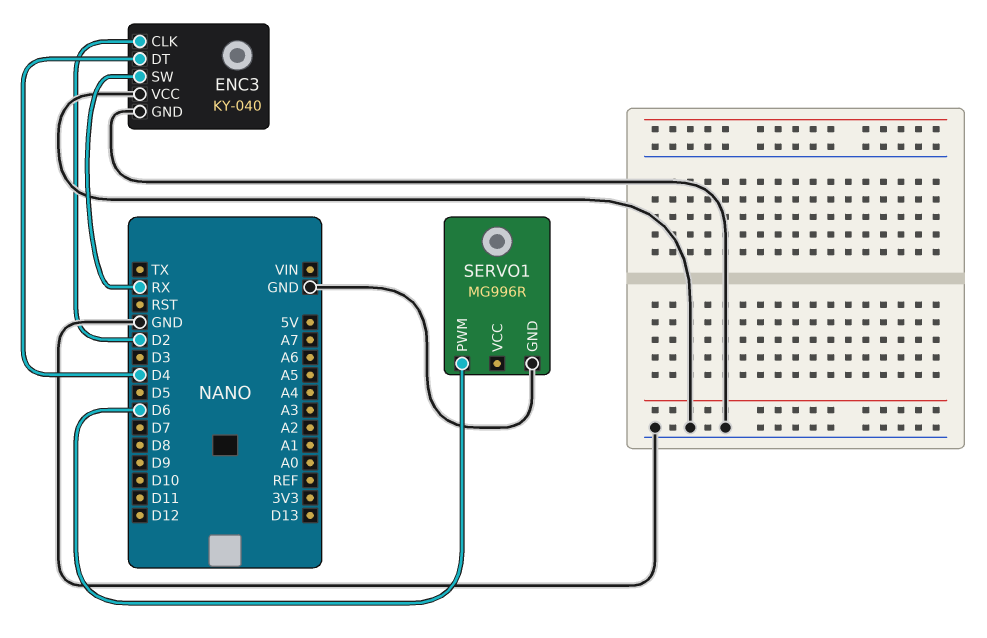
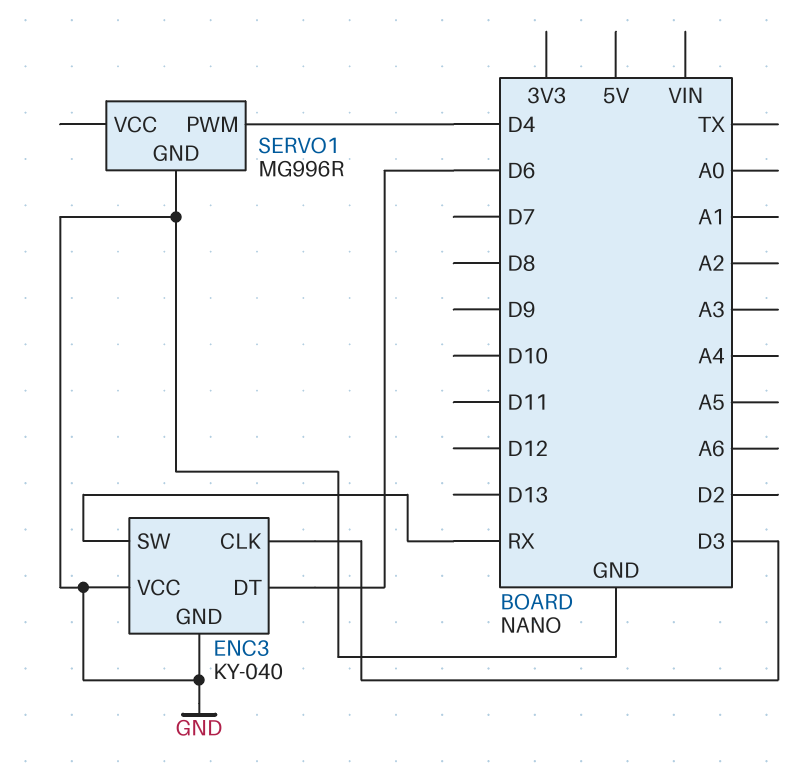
ENC3 pin CLK: D2 -> D3
ENC3 pin DT: D4 -> D6
SERVO1 pin PWM: D6 -> D4

